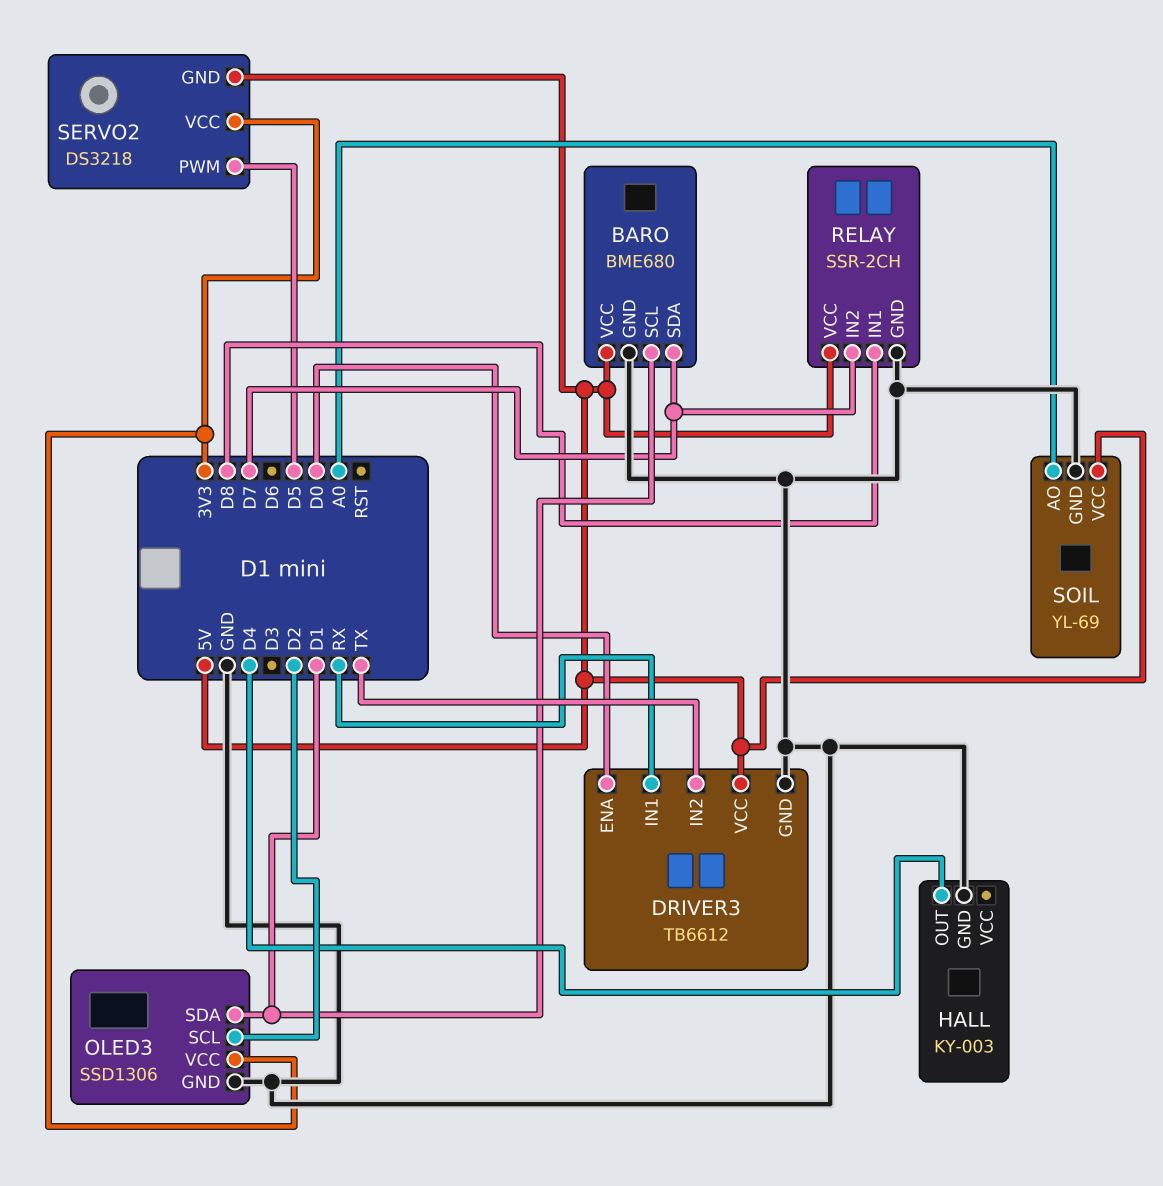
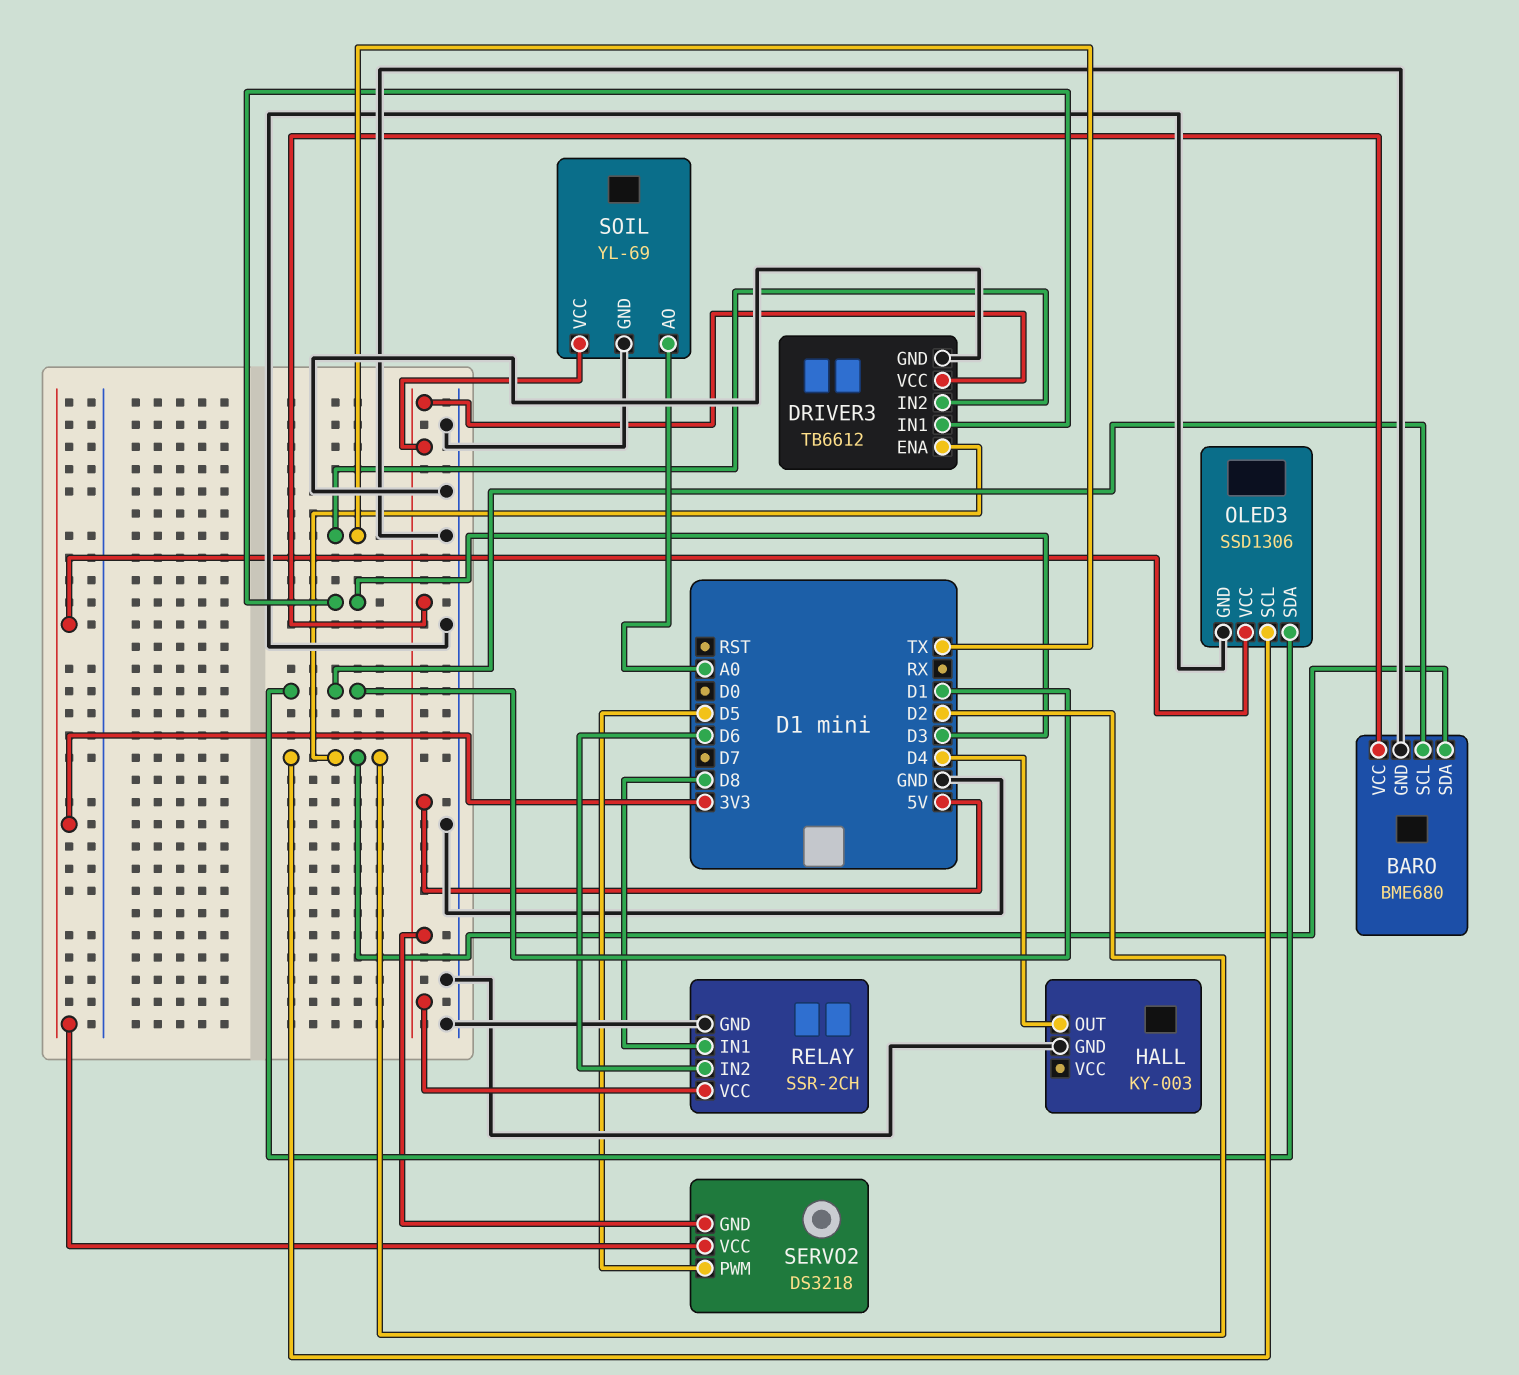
BARO pin SDA: D7 -> D2
DRIVER3 pin ENA: D0 -> D2
DRIVER3 pin IN1: RX -> D3
RELAY pin IN2: D7 -> D6

